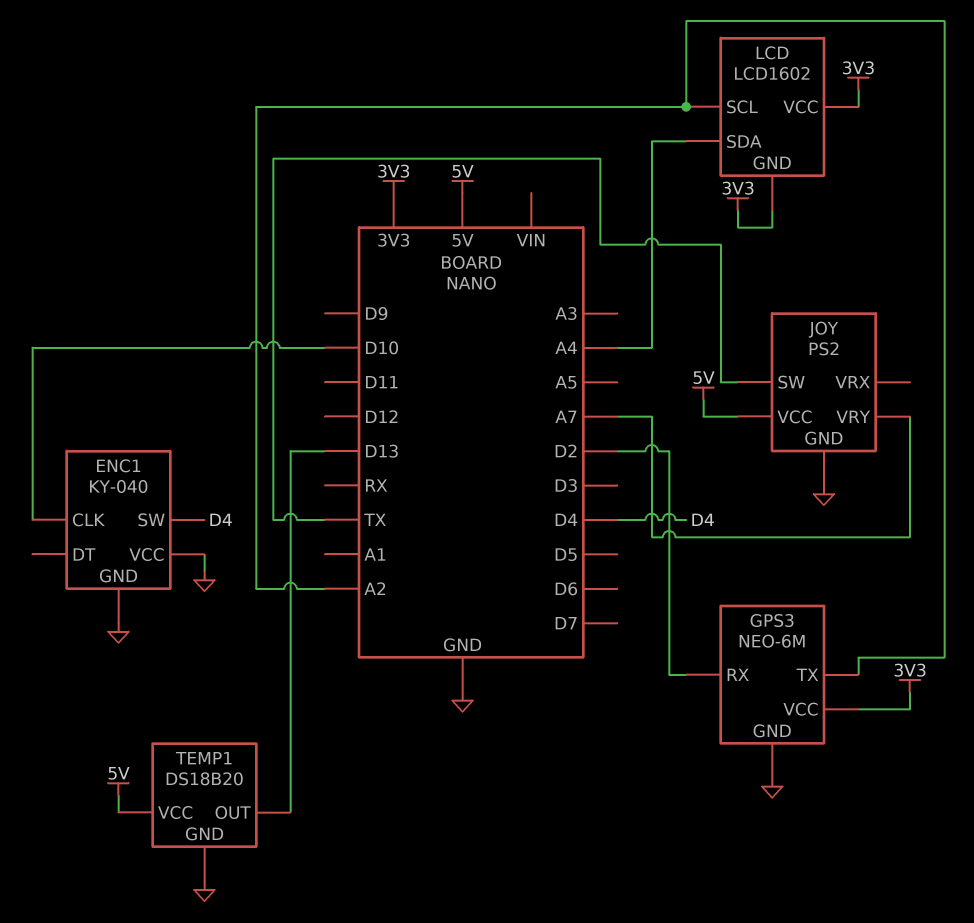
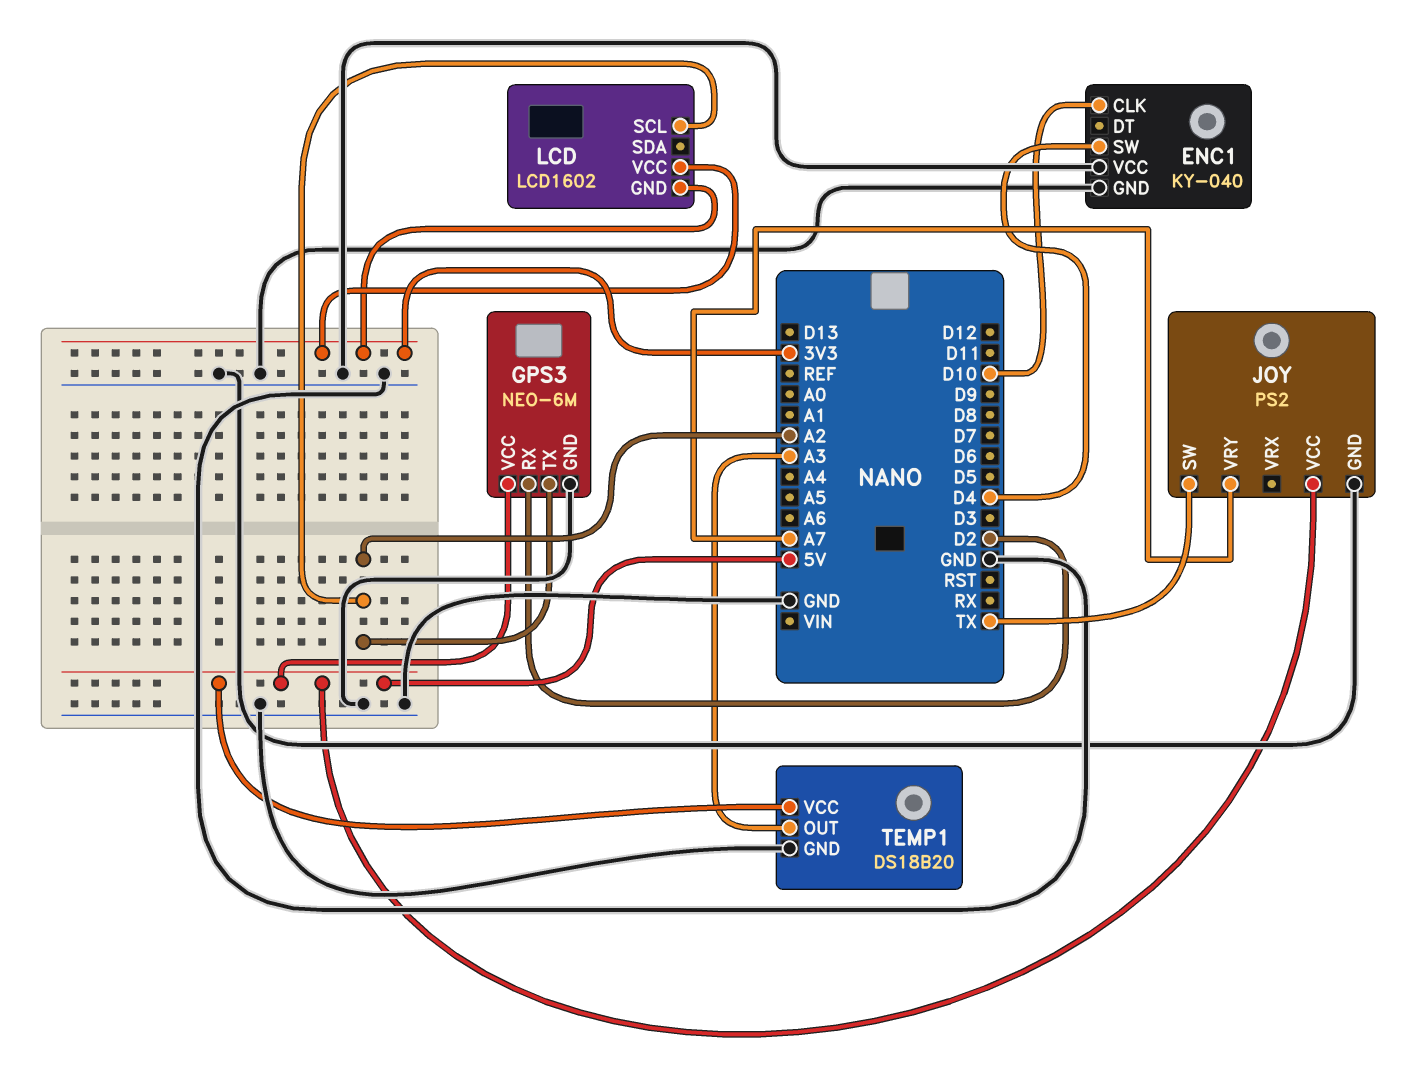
GPS3 pin VCC: 3V3 -> 5V
LCD pin SDA: A4 -> none
TEMP1 pin OUT: D13 -> A3

